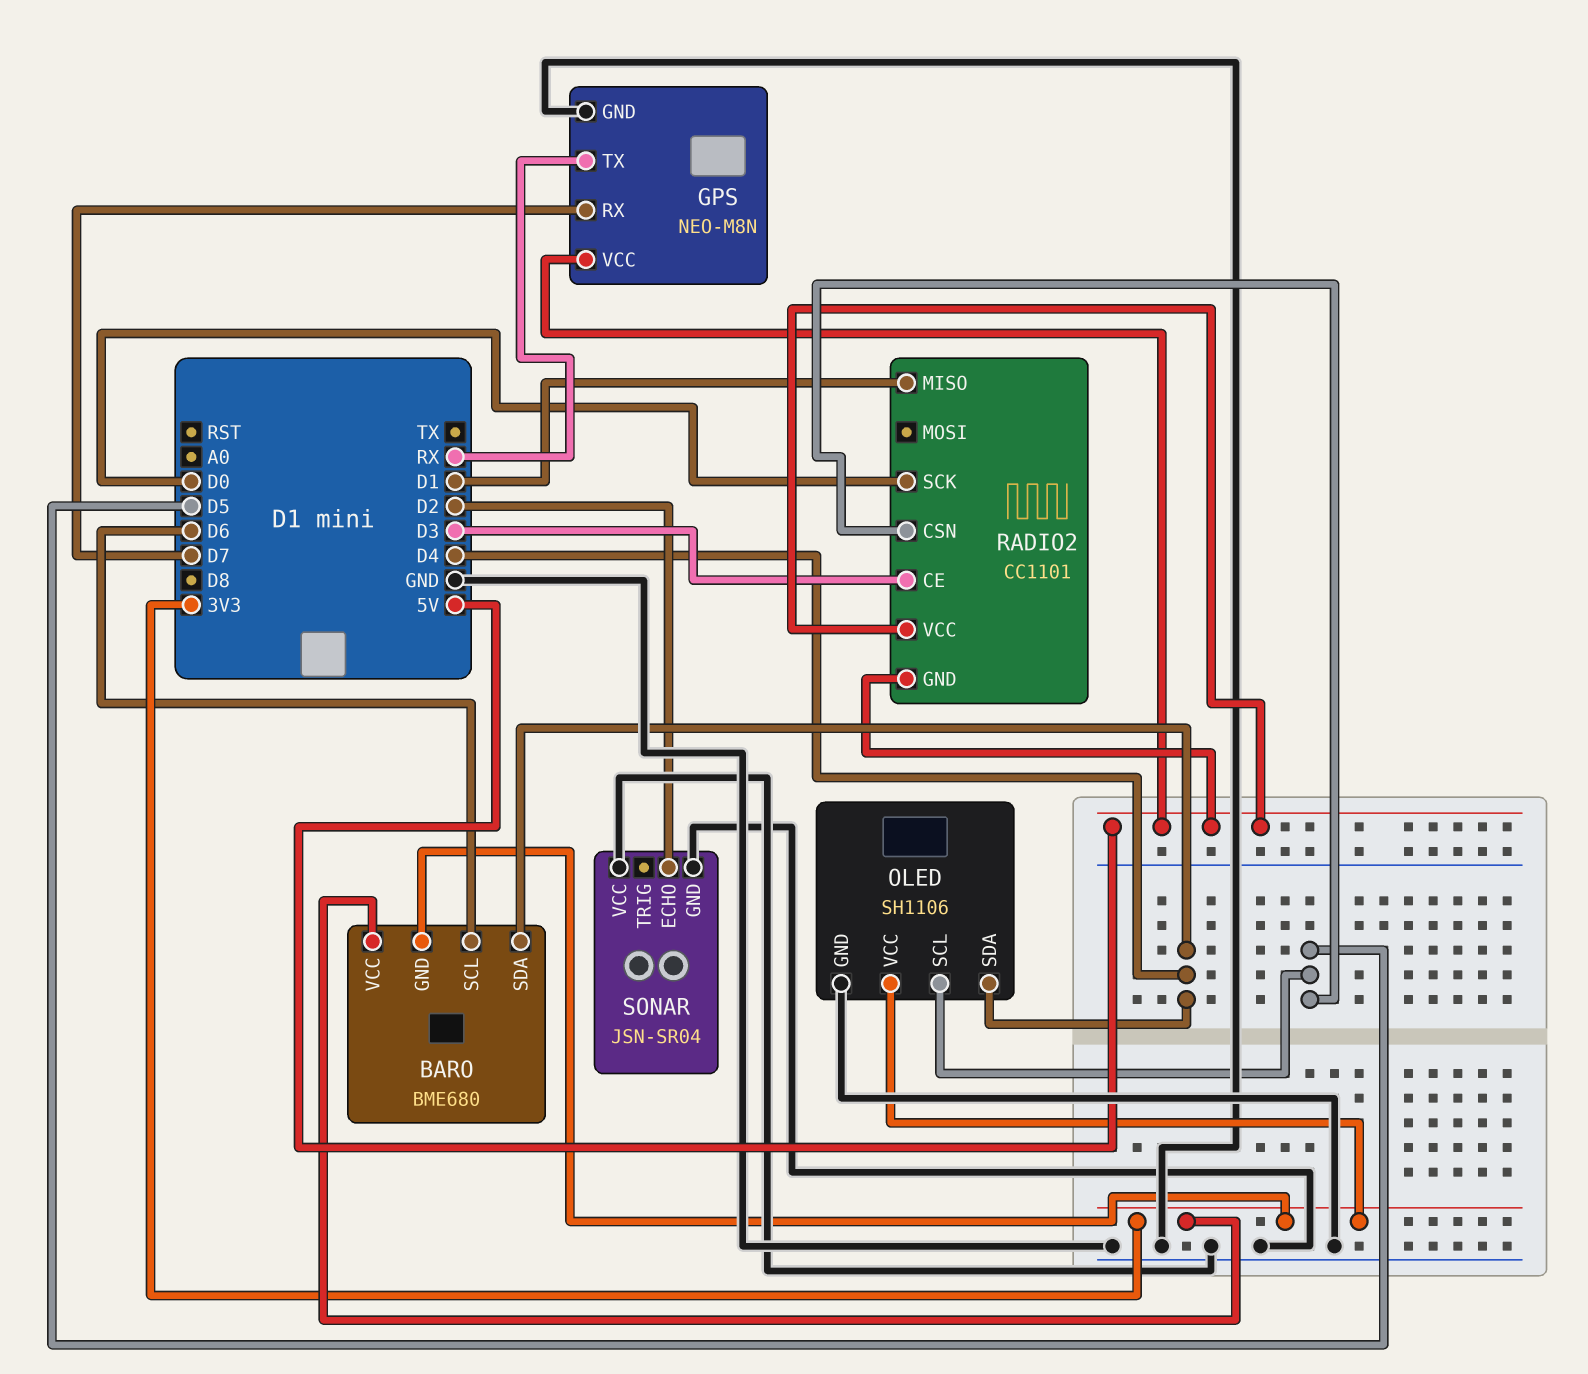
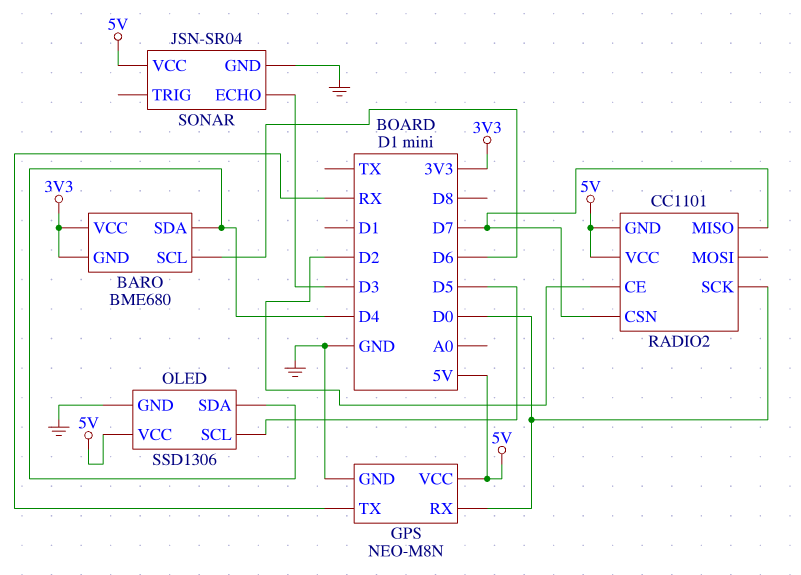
GPS pin RX: D7 -> D0
OLED: SH1106 -> SSD1306
OLED pin VCC: 3V3 -> 5V
RADIO2 pin CE: D3 -> D2
RADIO2 pin CSN: D5 -> D7
RADIO2 pin MISO: D1 -> D7
SONAR pin ECHO: D2 -> D3
SONAR pin VCC: GND -> 5V

